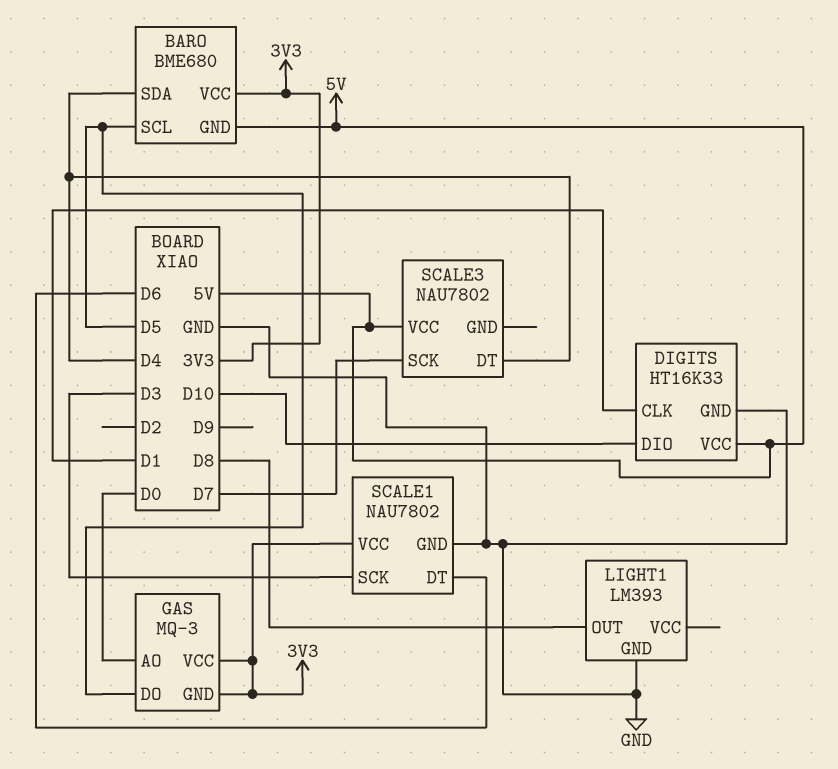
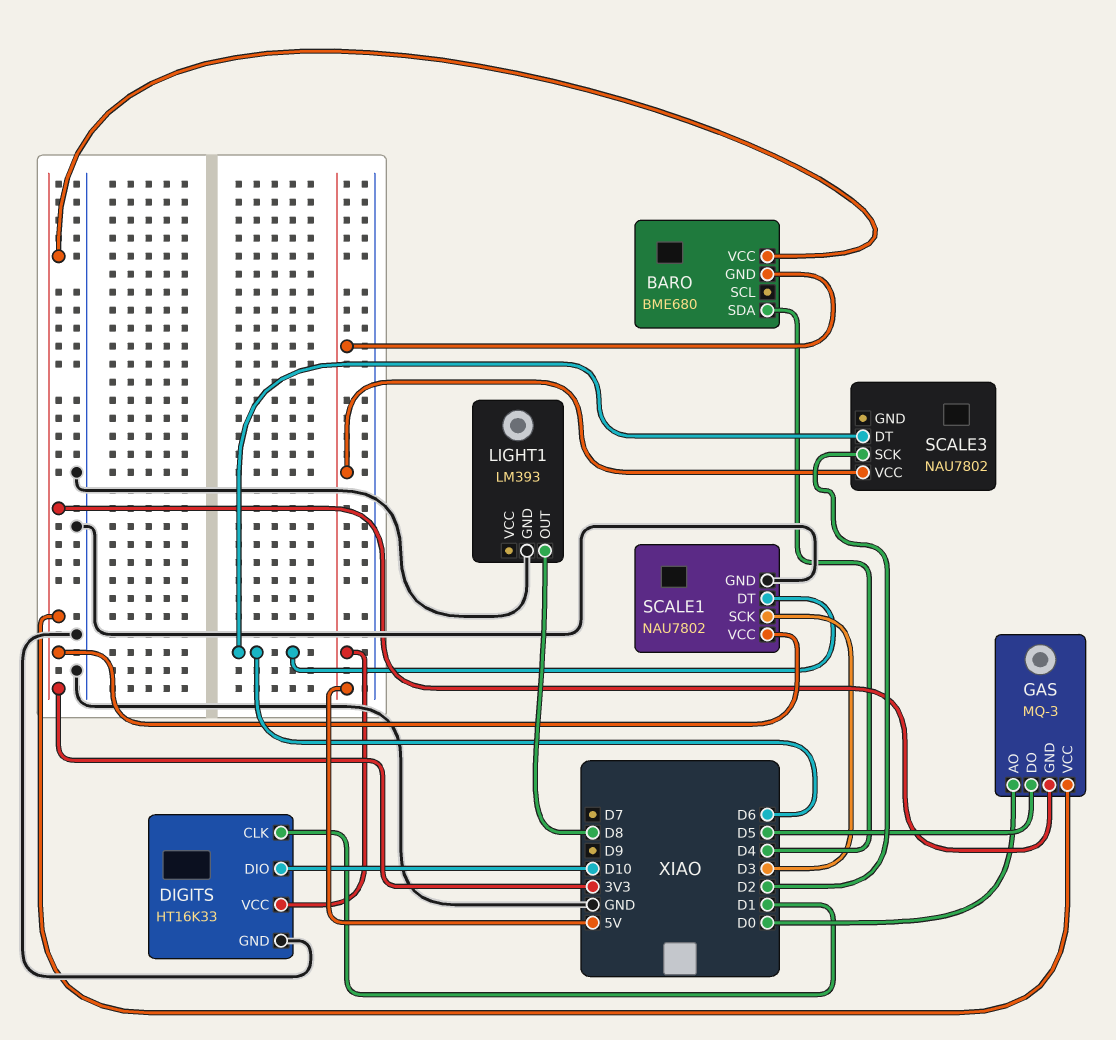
BARO pin SCL: D5 -> none
SCALE3 pin DT: D4 -> D6
SCALE3 pin SCK: D7 -> D2

